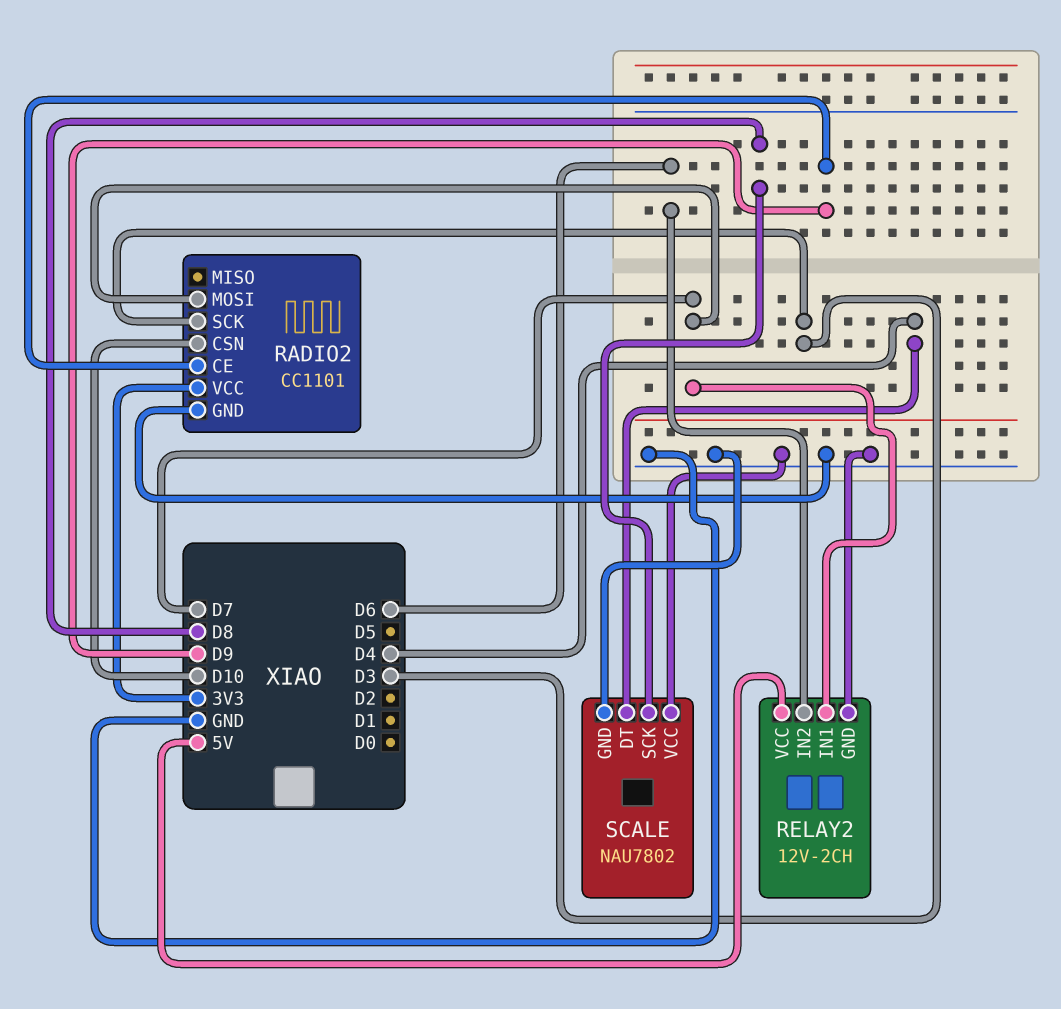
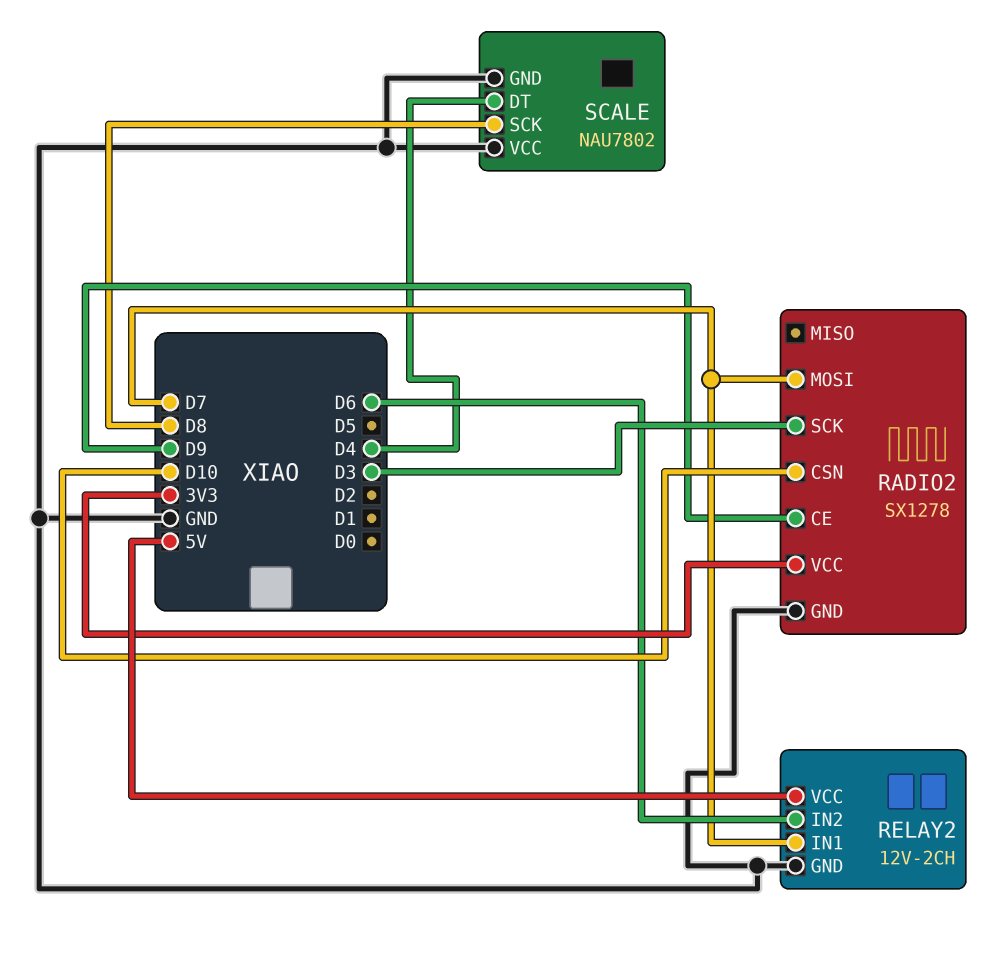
RADIO2: CC1101 -> SX1278

